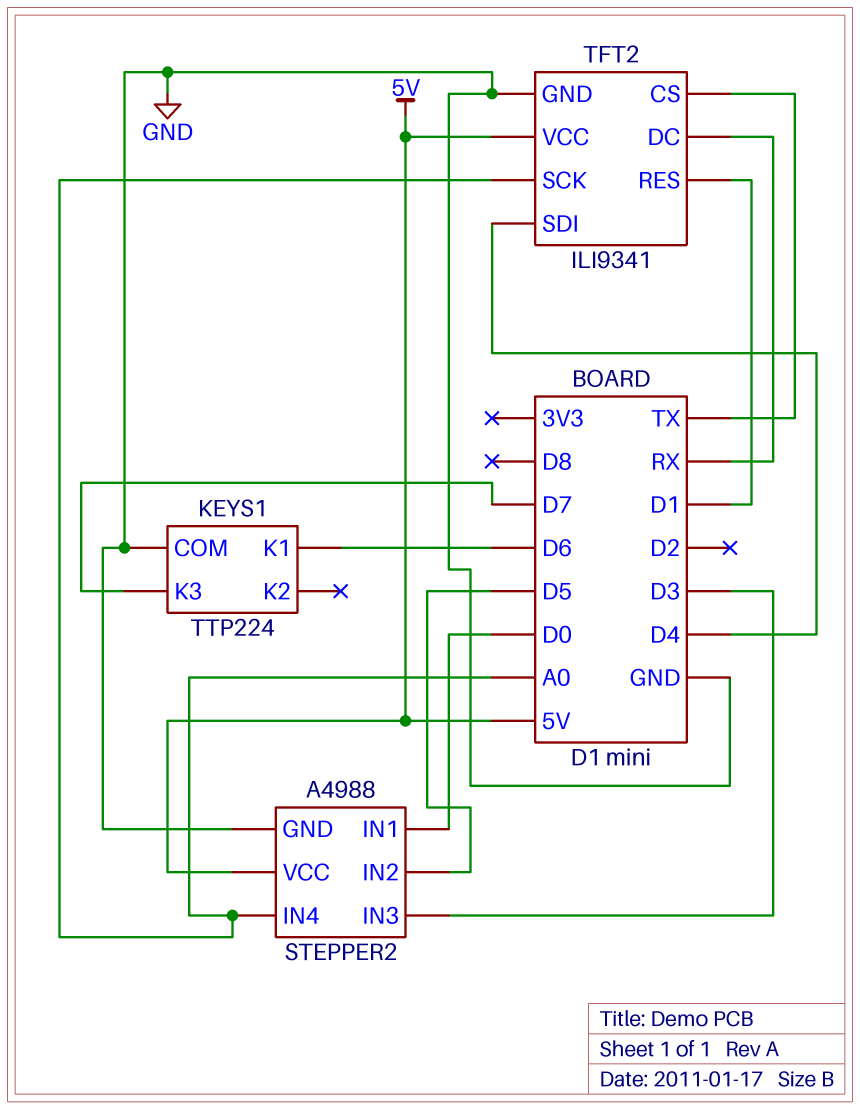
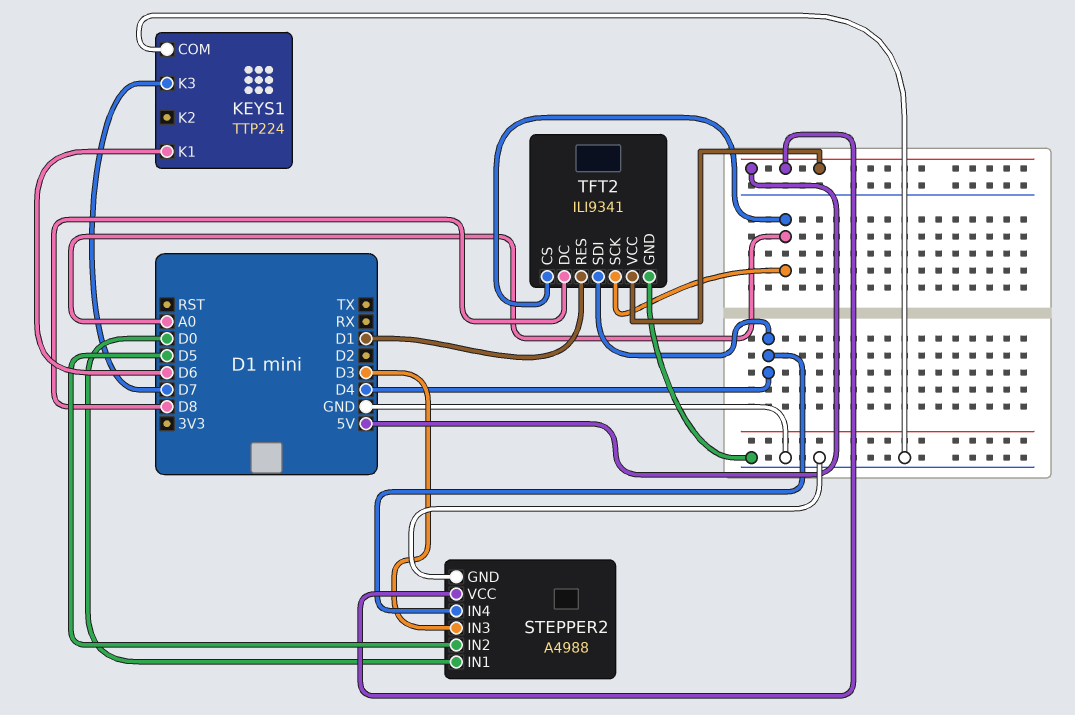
STEPPER2 pin IN4: A0 -> D4
TFT2 pin CS: TX -> A0
TFT2 pin DC: RX -> D8

